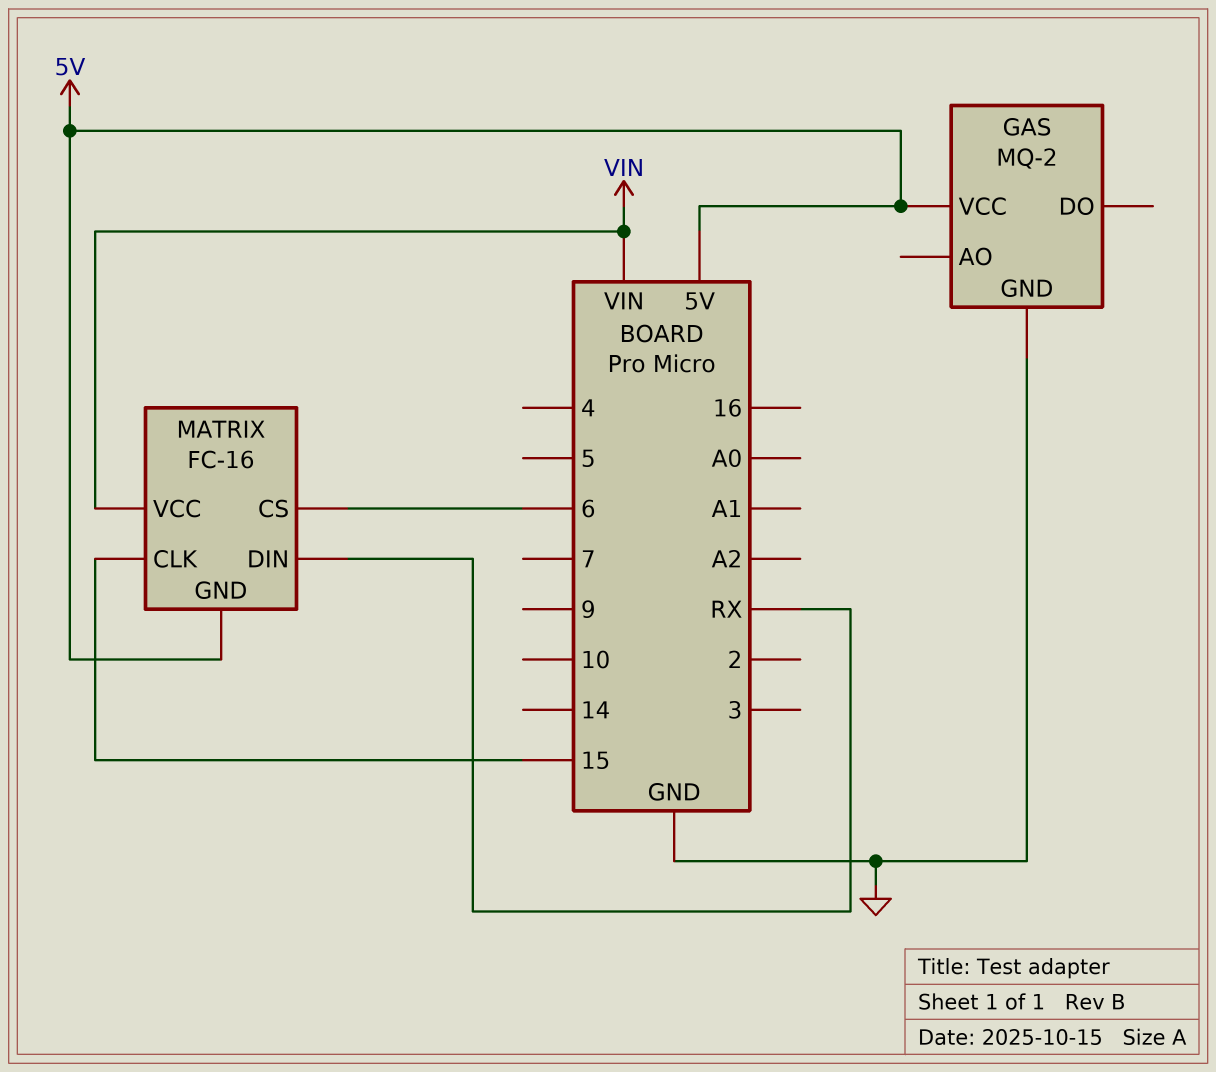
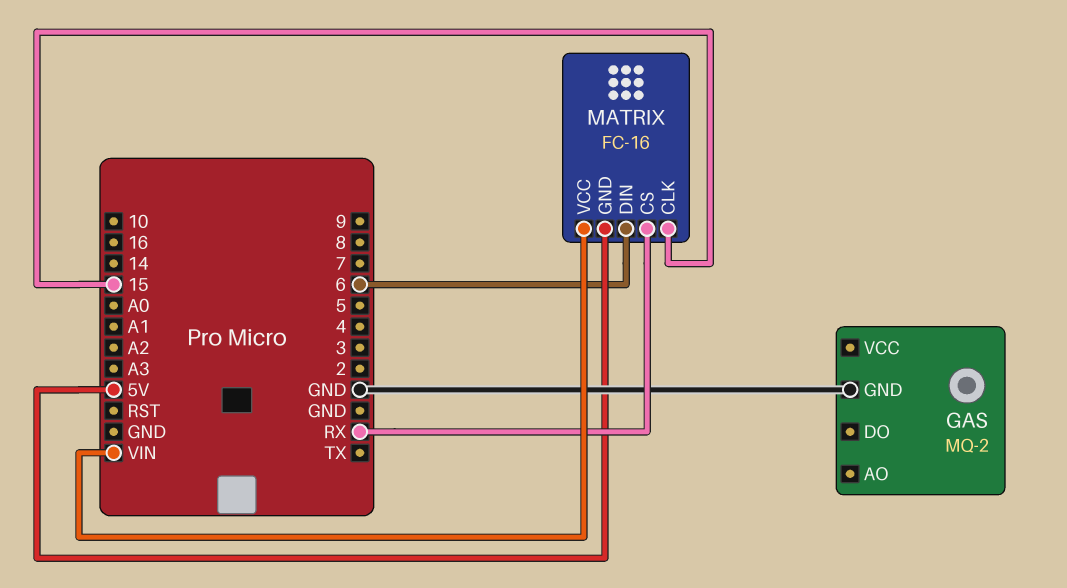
GAS pin VCC: 5V -> none
MATRIX pin CS: 6 -> RX
MATRIX pin DIN: RX -> 6

